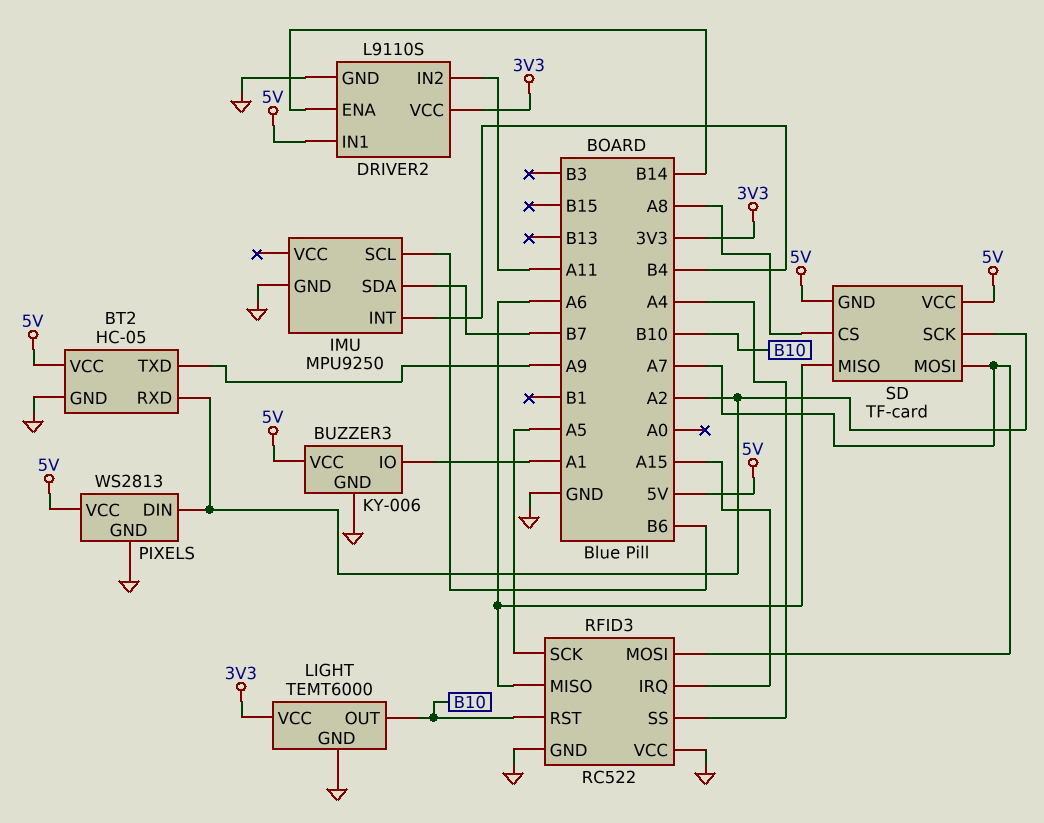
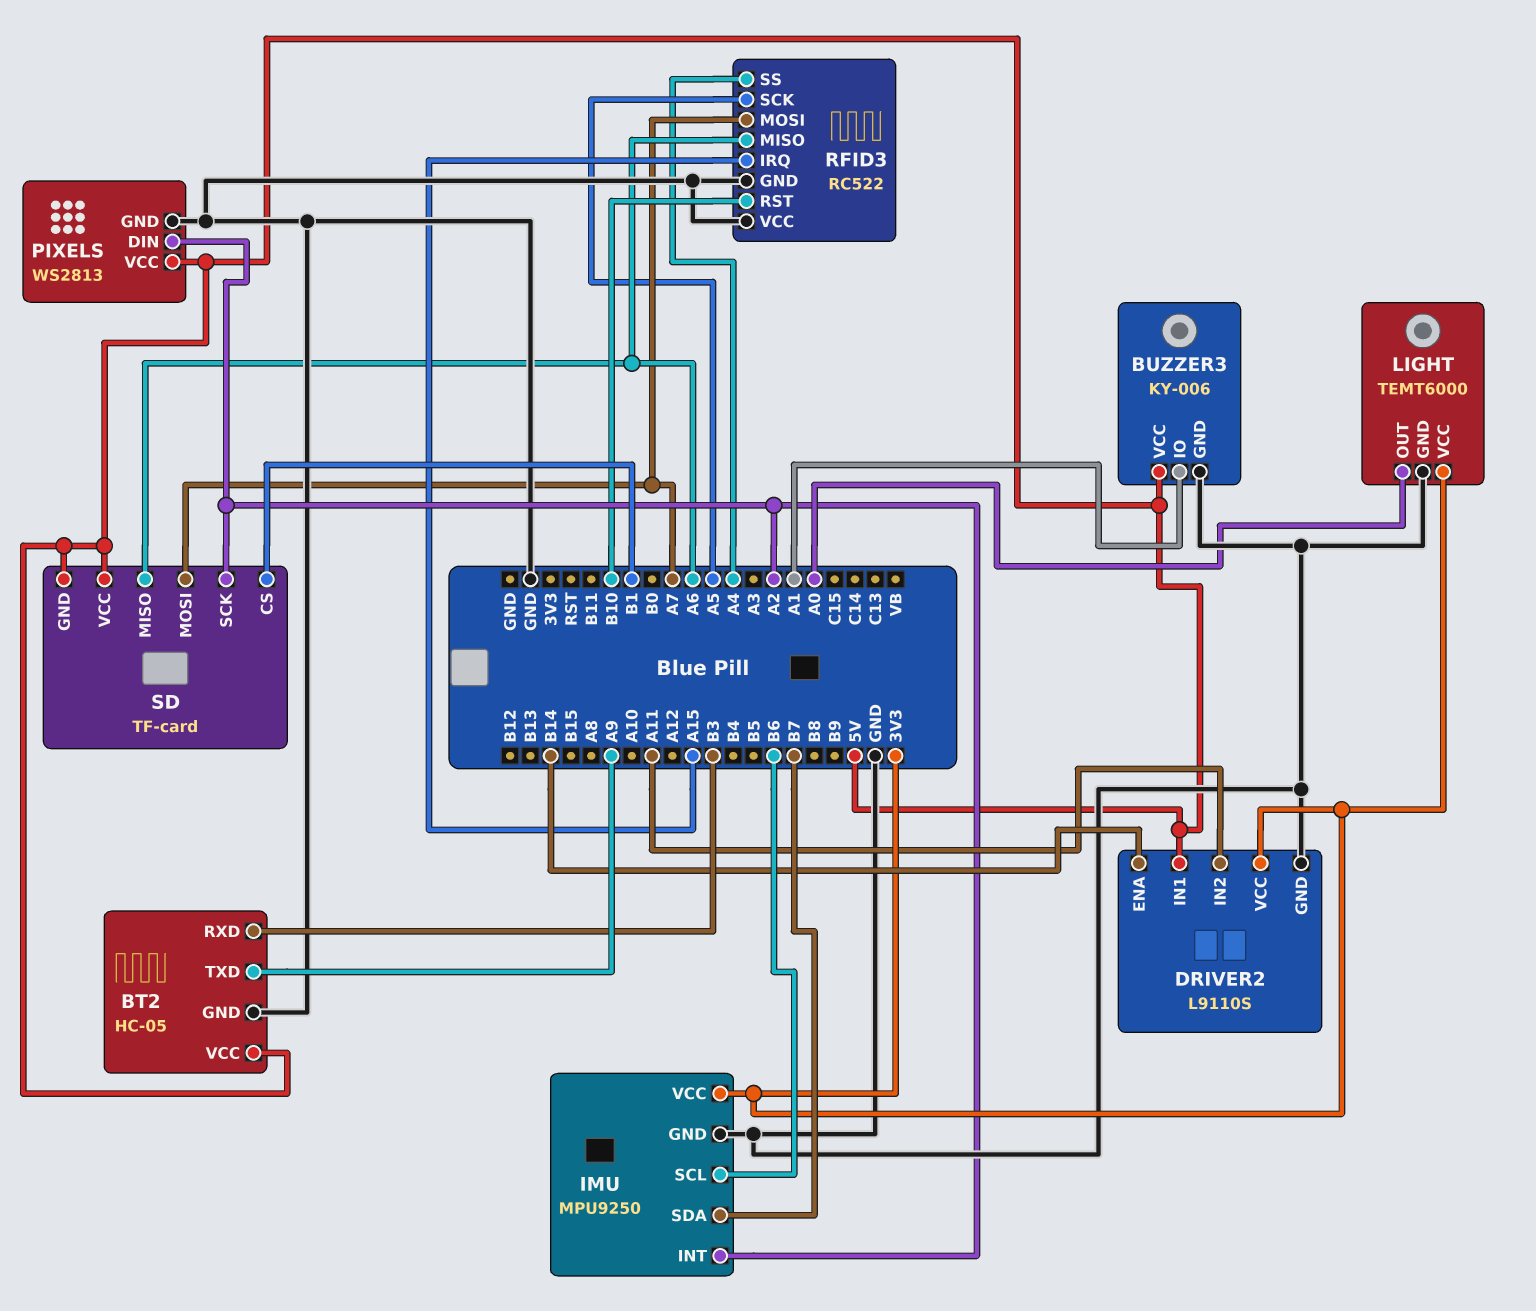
BT2 pin RXD: A2 -> B3
IMU pin INT: B4 -> A2
IMU pin VCC: none -> 3V3
LIGHT pin OUT: B10 -> A0
SD pin CS: A8 -> B1

